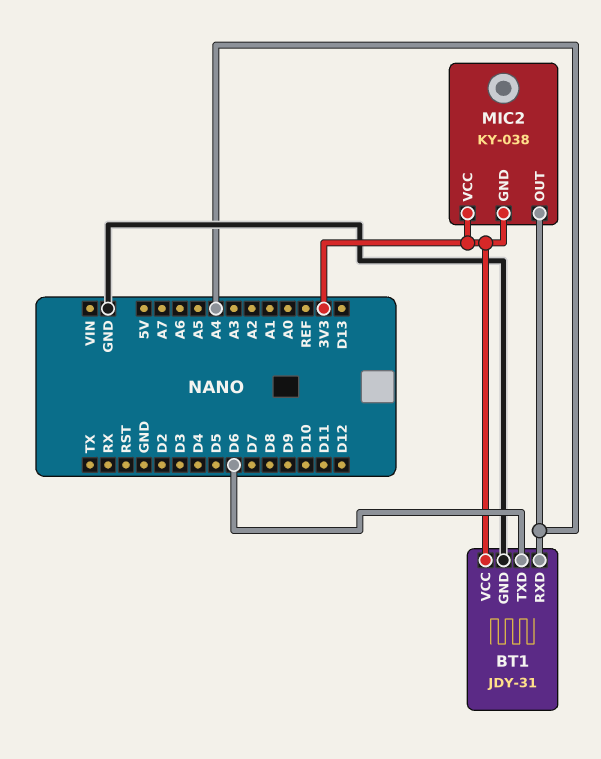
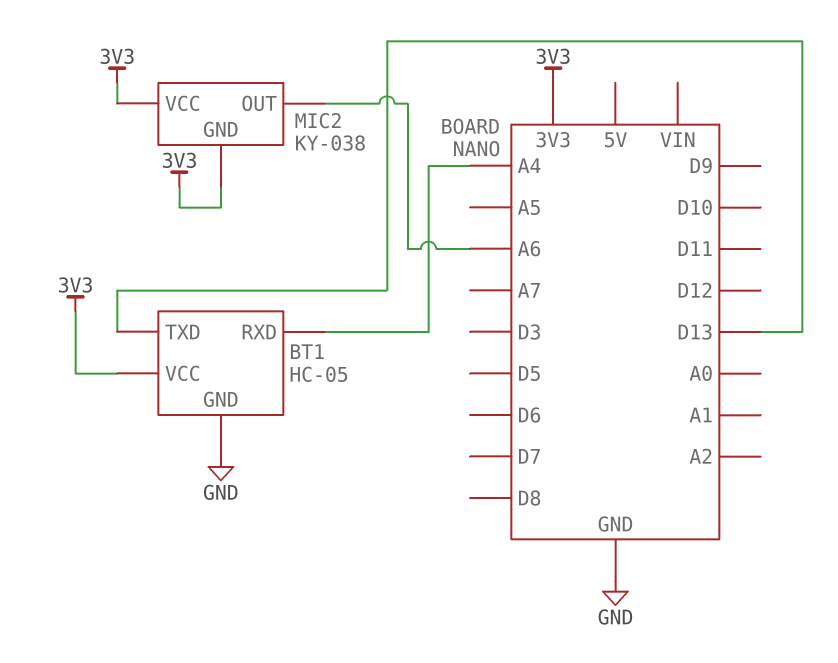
BT1: JDY-31 -> HC-05
BT1 pin TXD: D6 -> D13
MIC2 pin OUT: A4 -> A6

